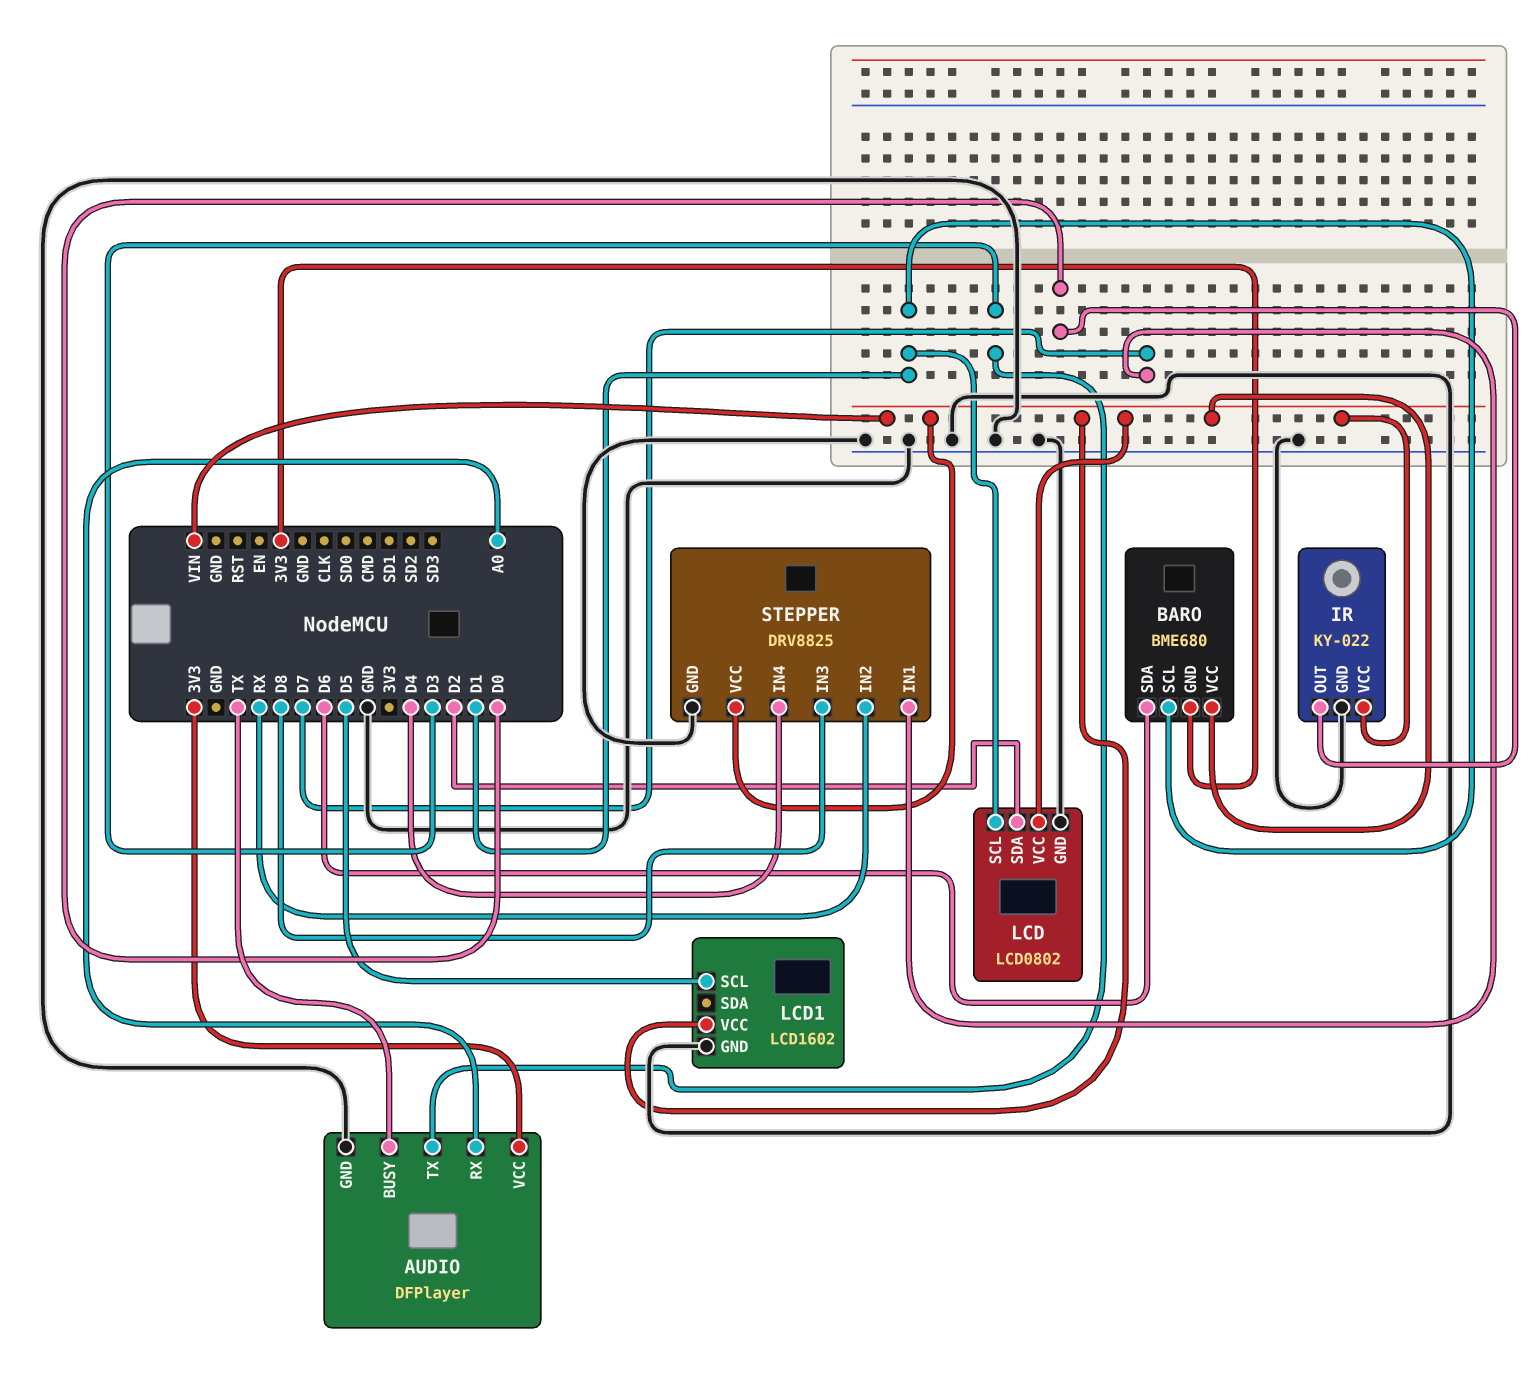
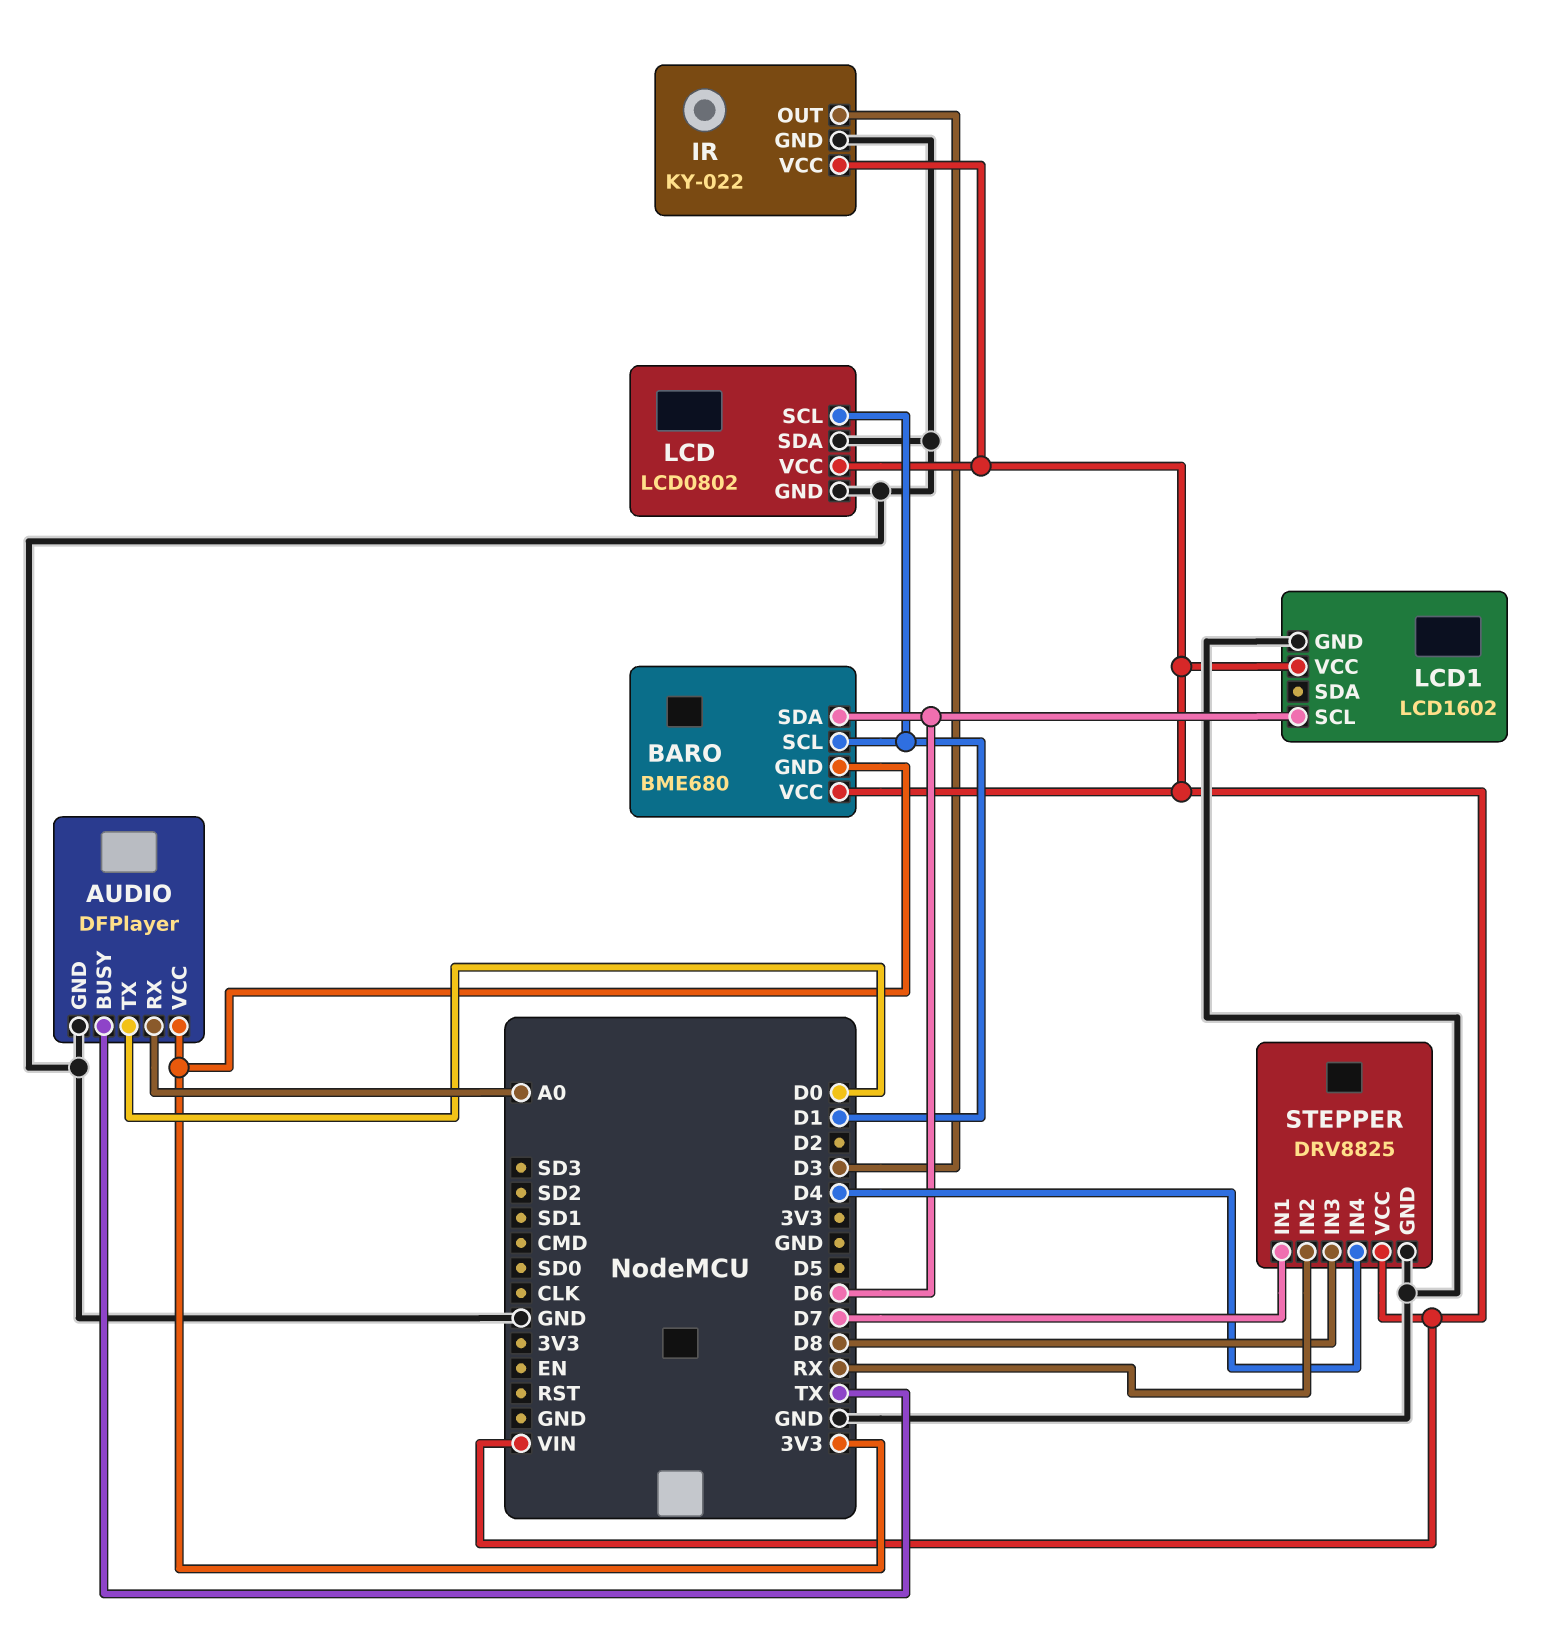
AUDIO pin TX: D3 -> D0
IR pin OUT: D0 -> D3
LCD pin SDA: D2 -> GND
LCD1 pin SCL: D5 -> D6

